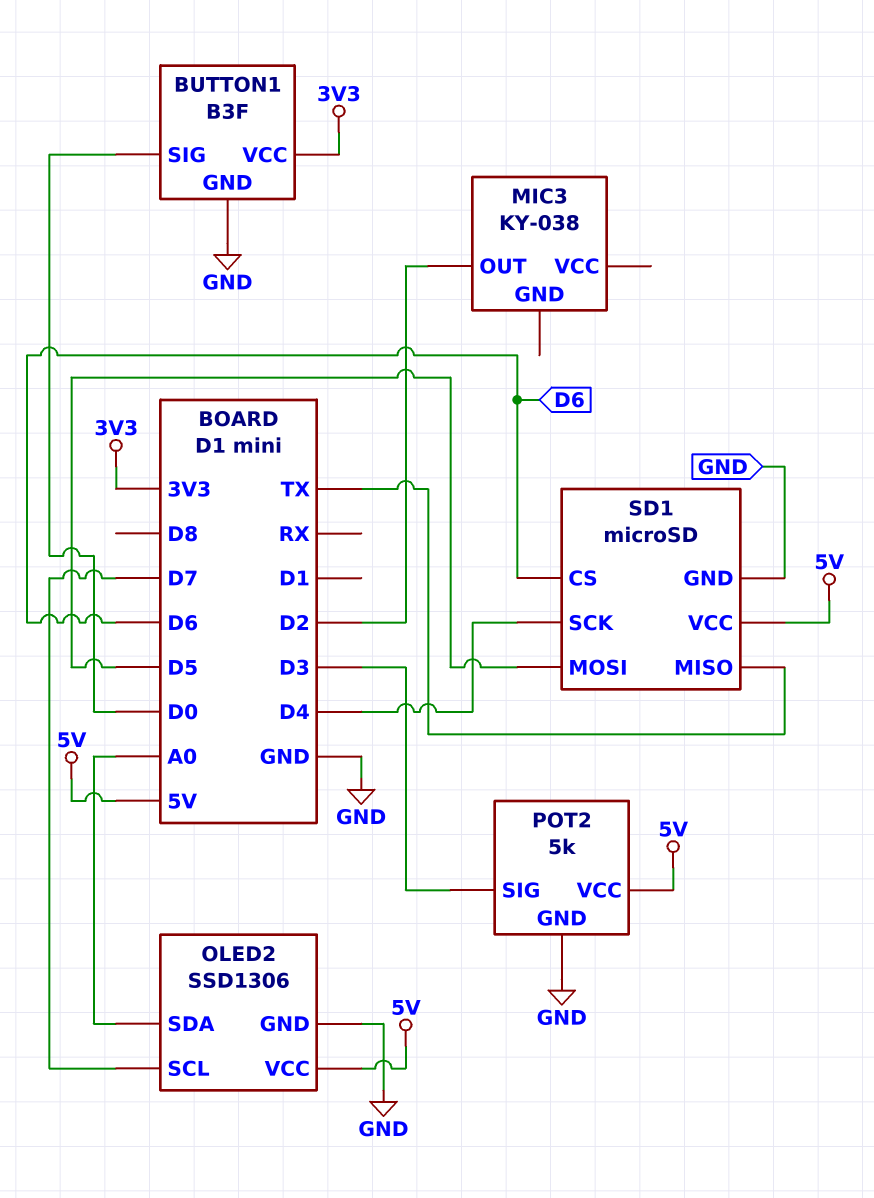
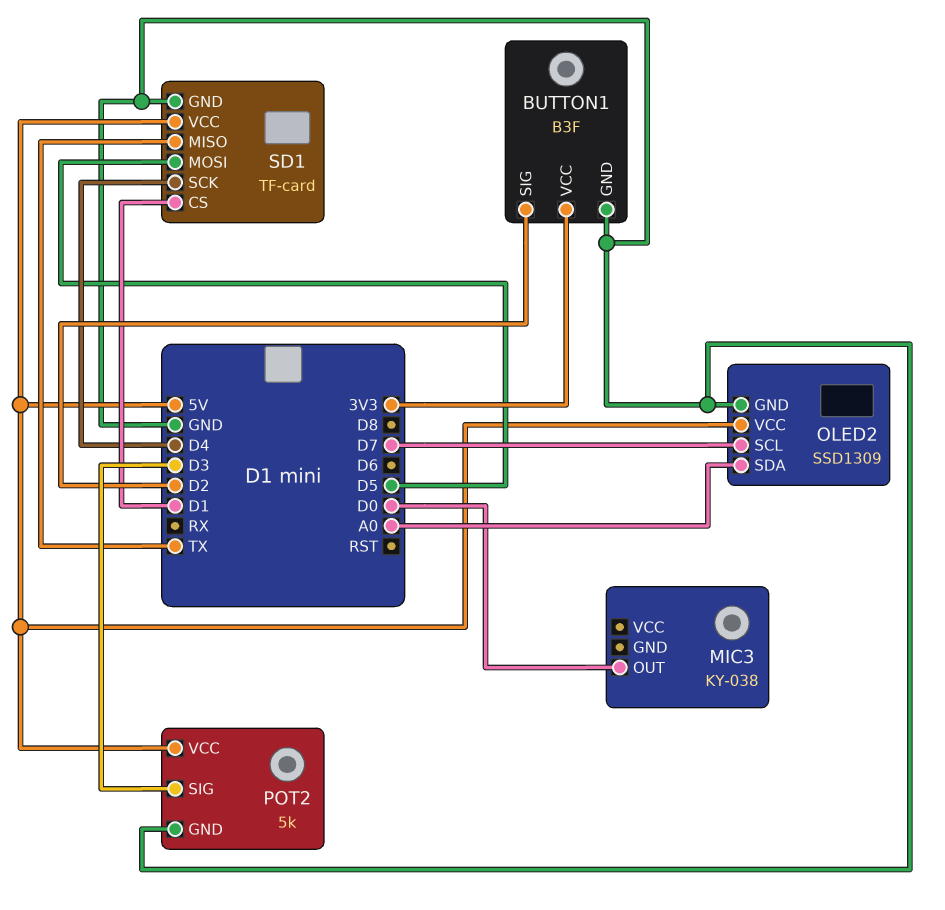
BUTTON1 pin SIG: D0 -> D2
MIC3 pin OUT: D2 -> D0
OLED2: SSD1306 -> SSD1309
SD1: microSD -> TF-card
SD1 pin CS: D6 -> D1

